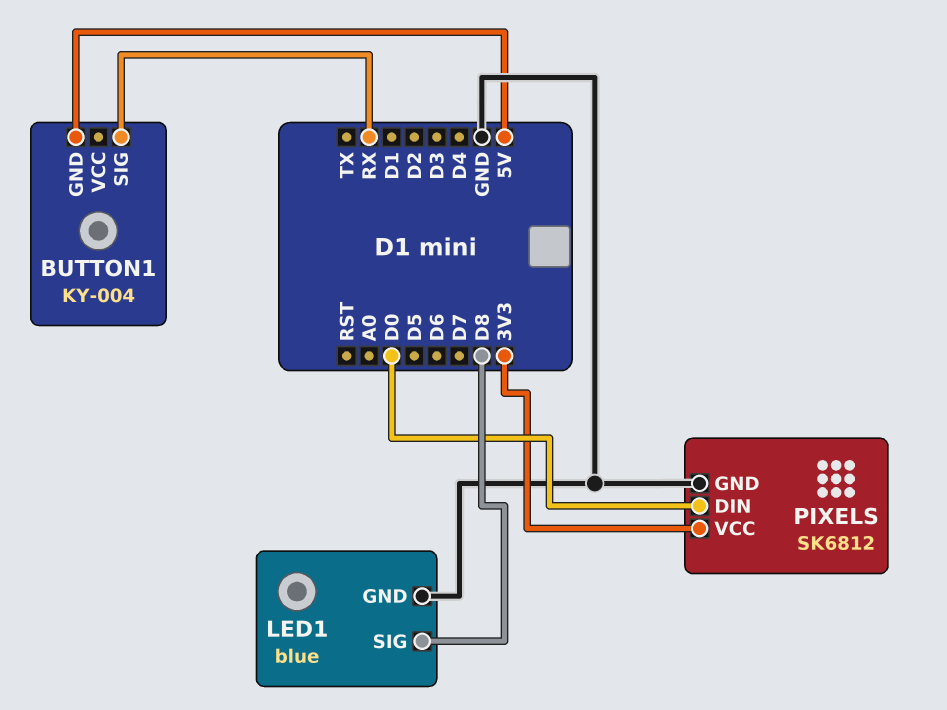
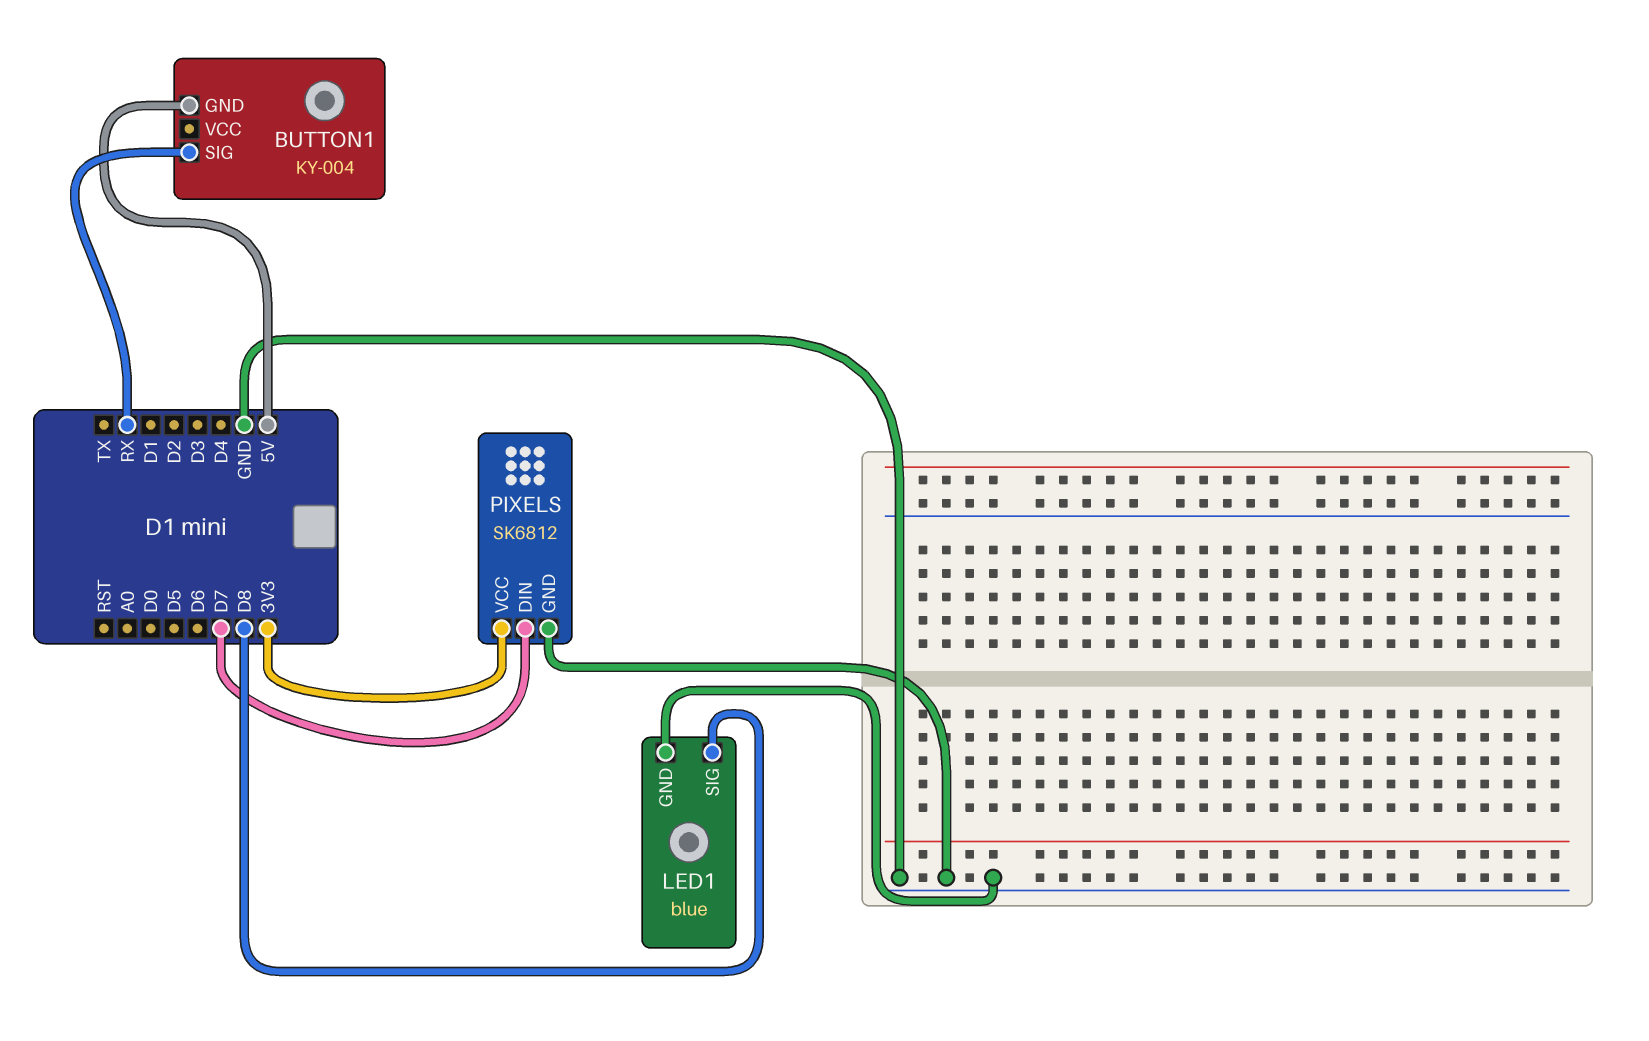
PIXELS pin DIN: D0 -> D7

